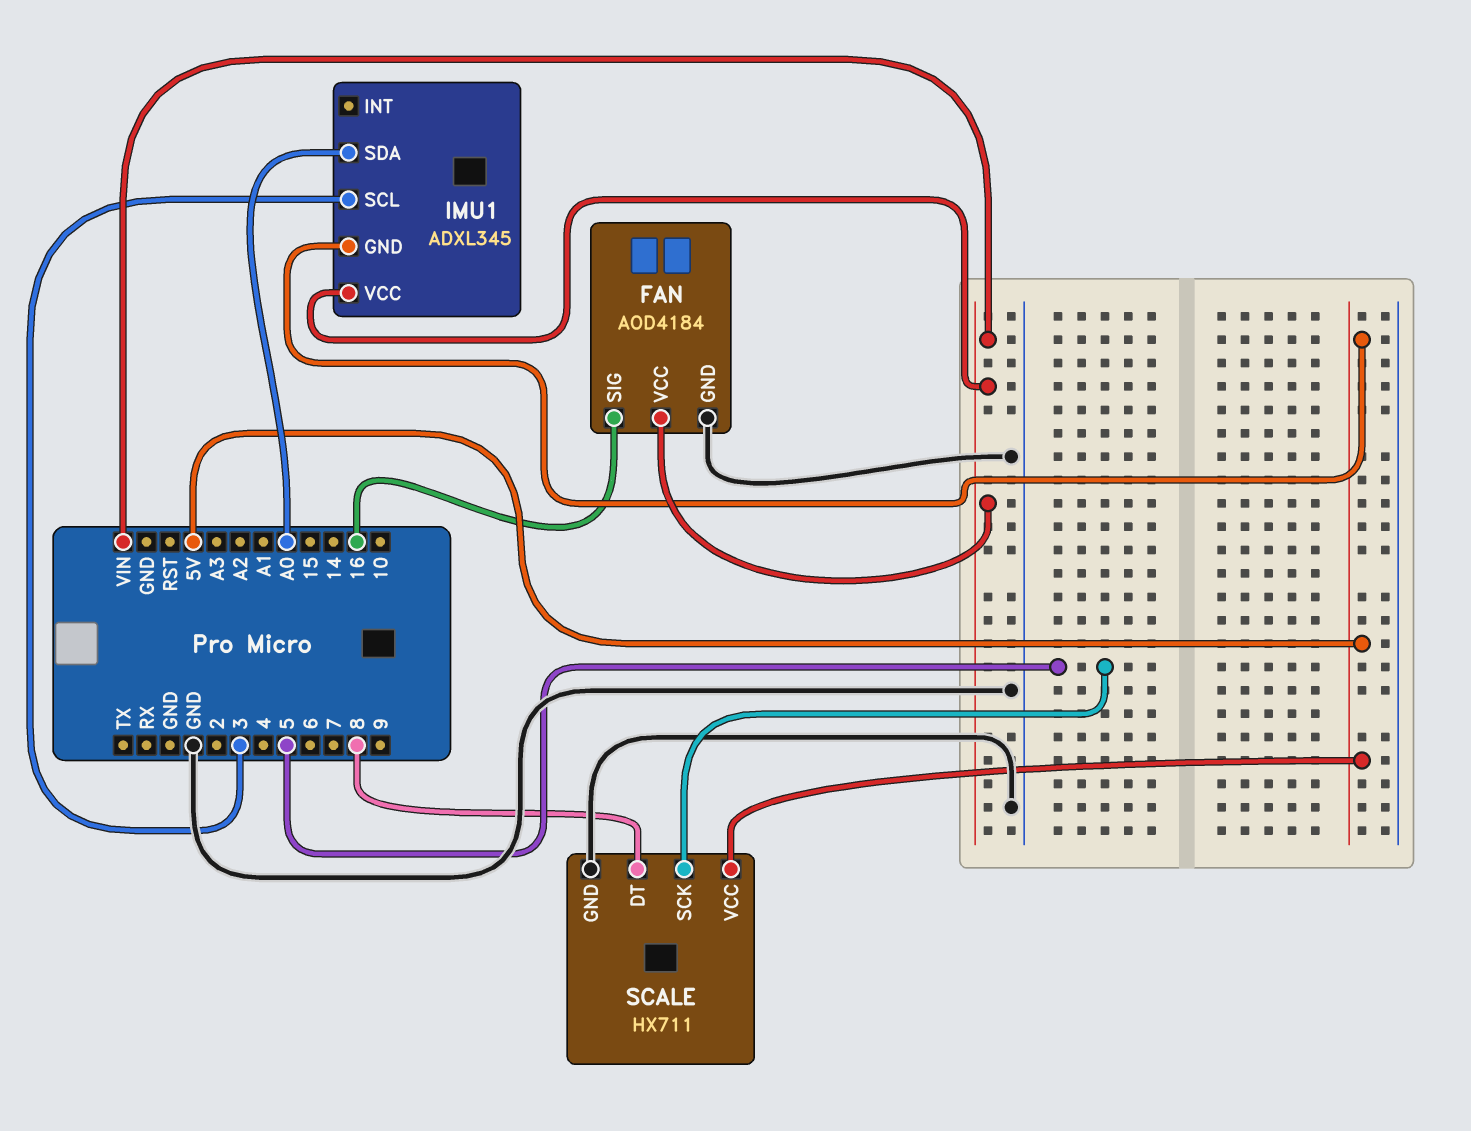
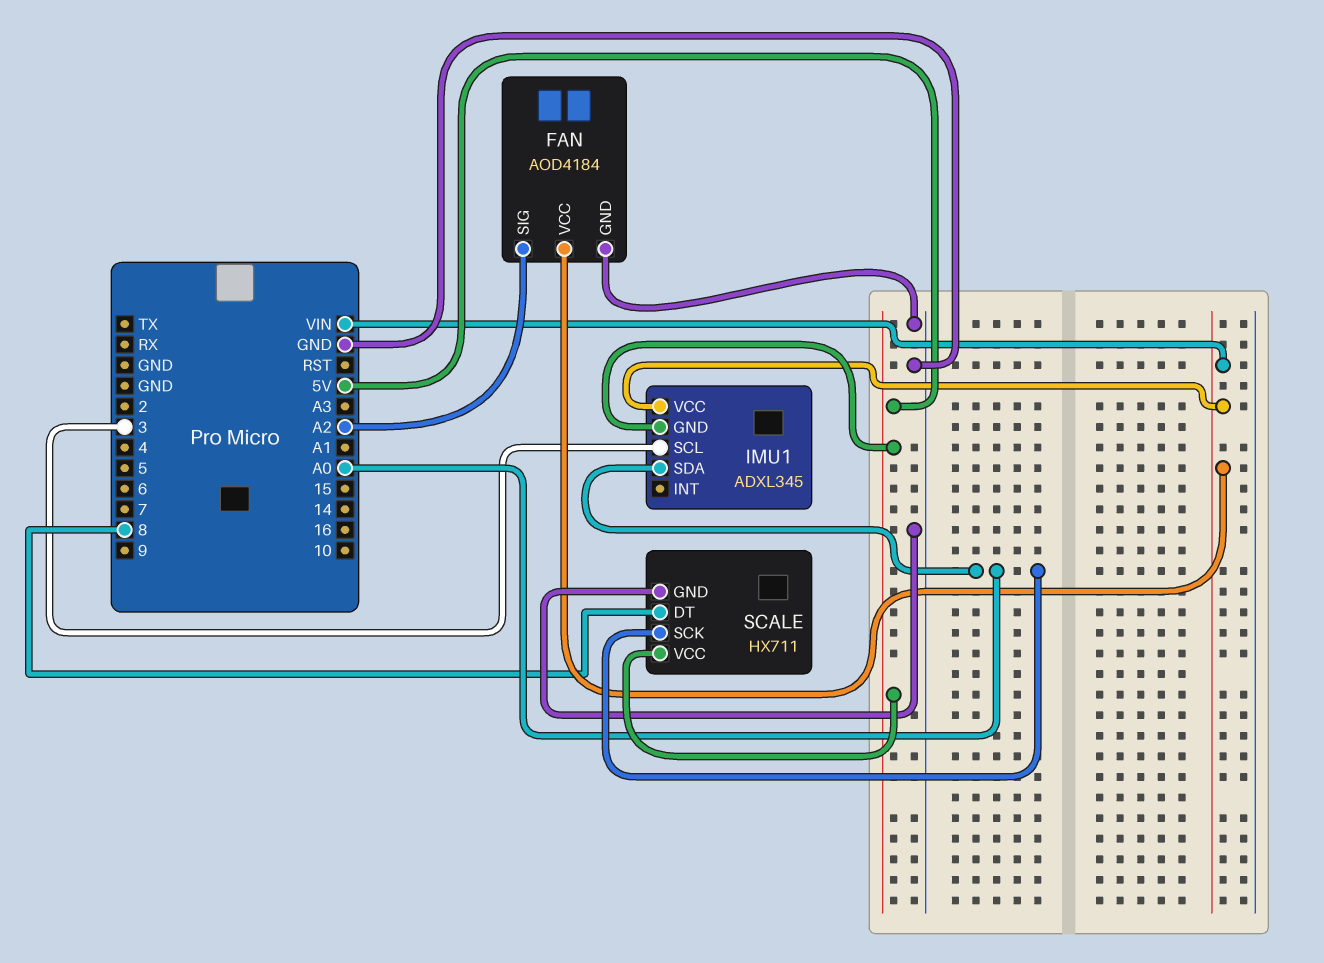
FAN pin SIG: 16 -> A2
SCALE pin SCK: 5 -> A0

